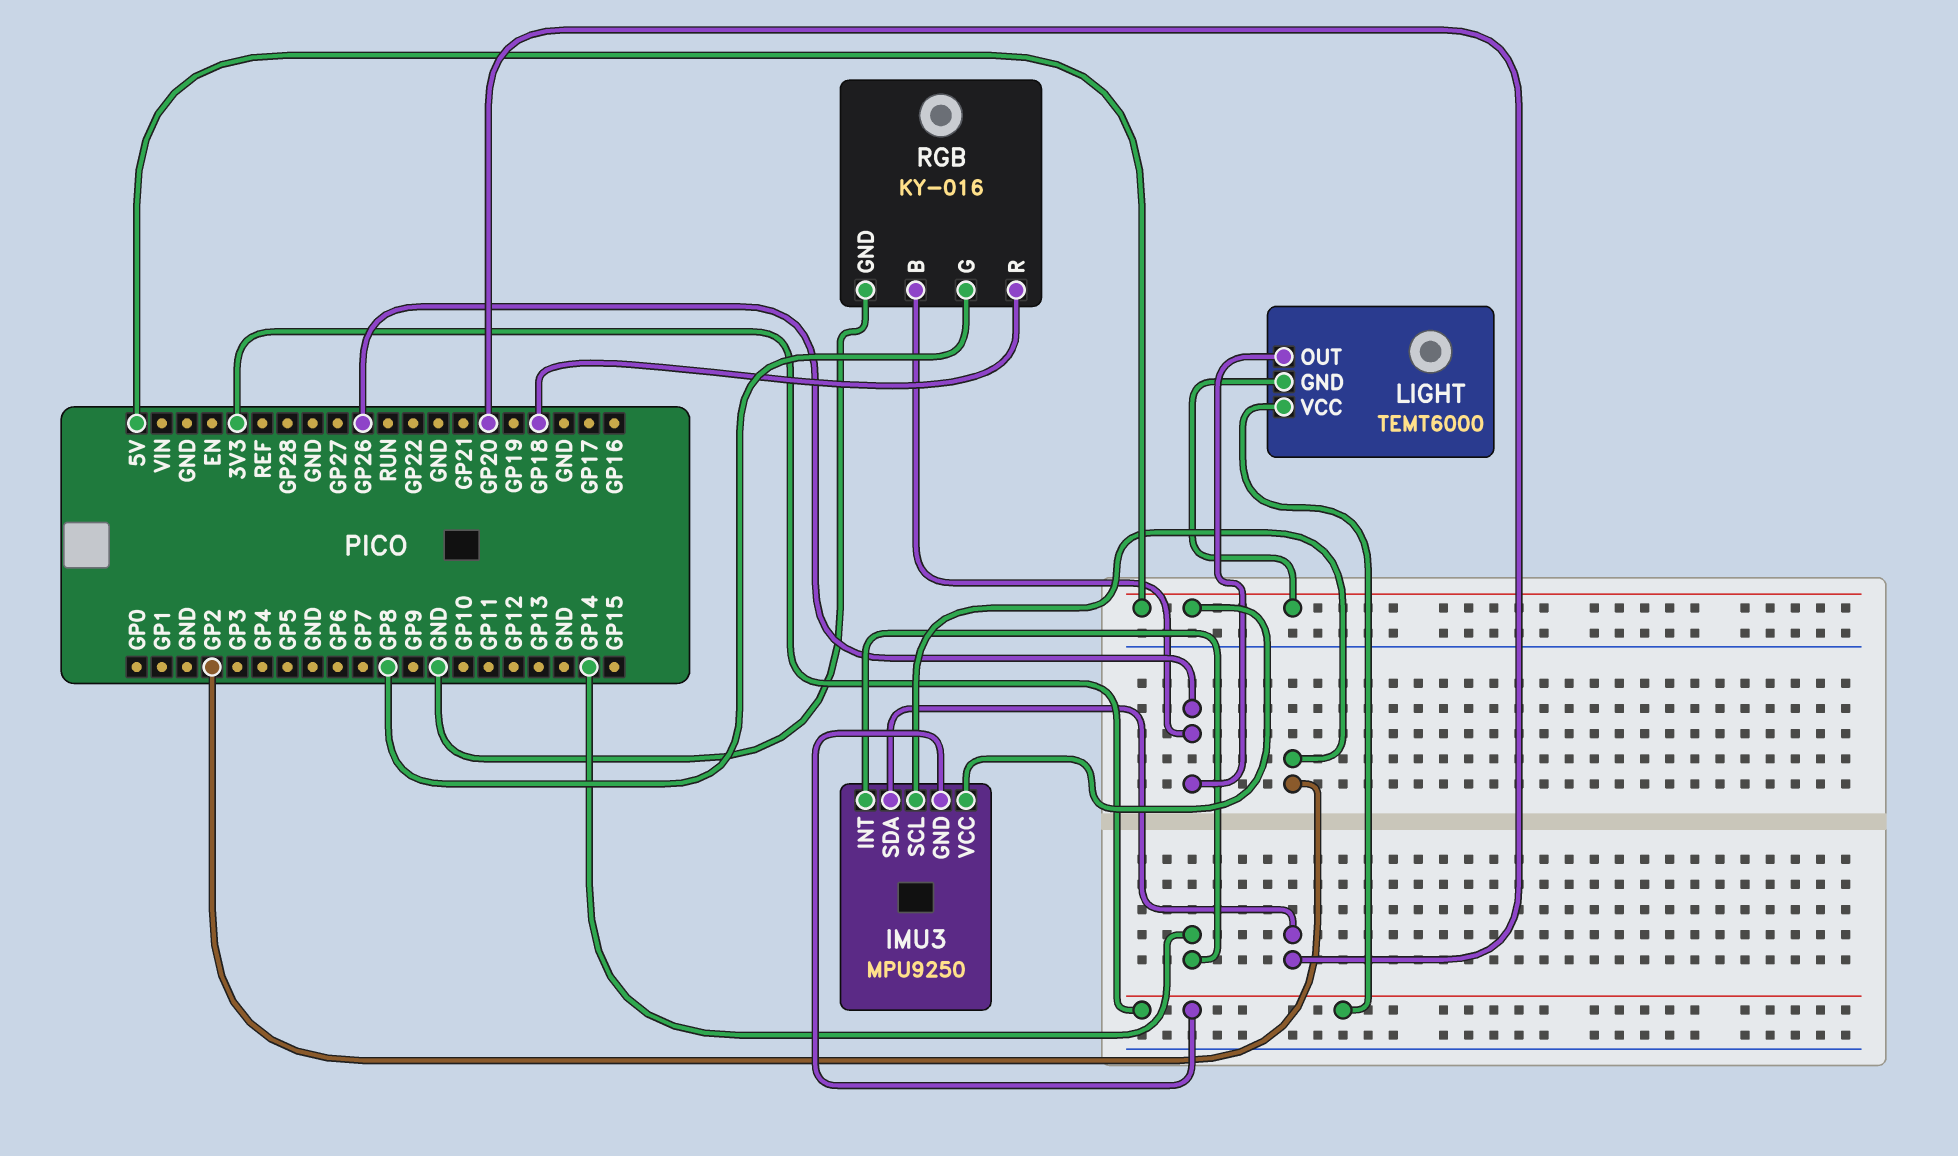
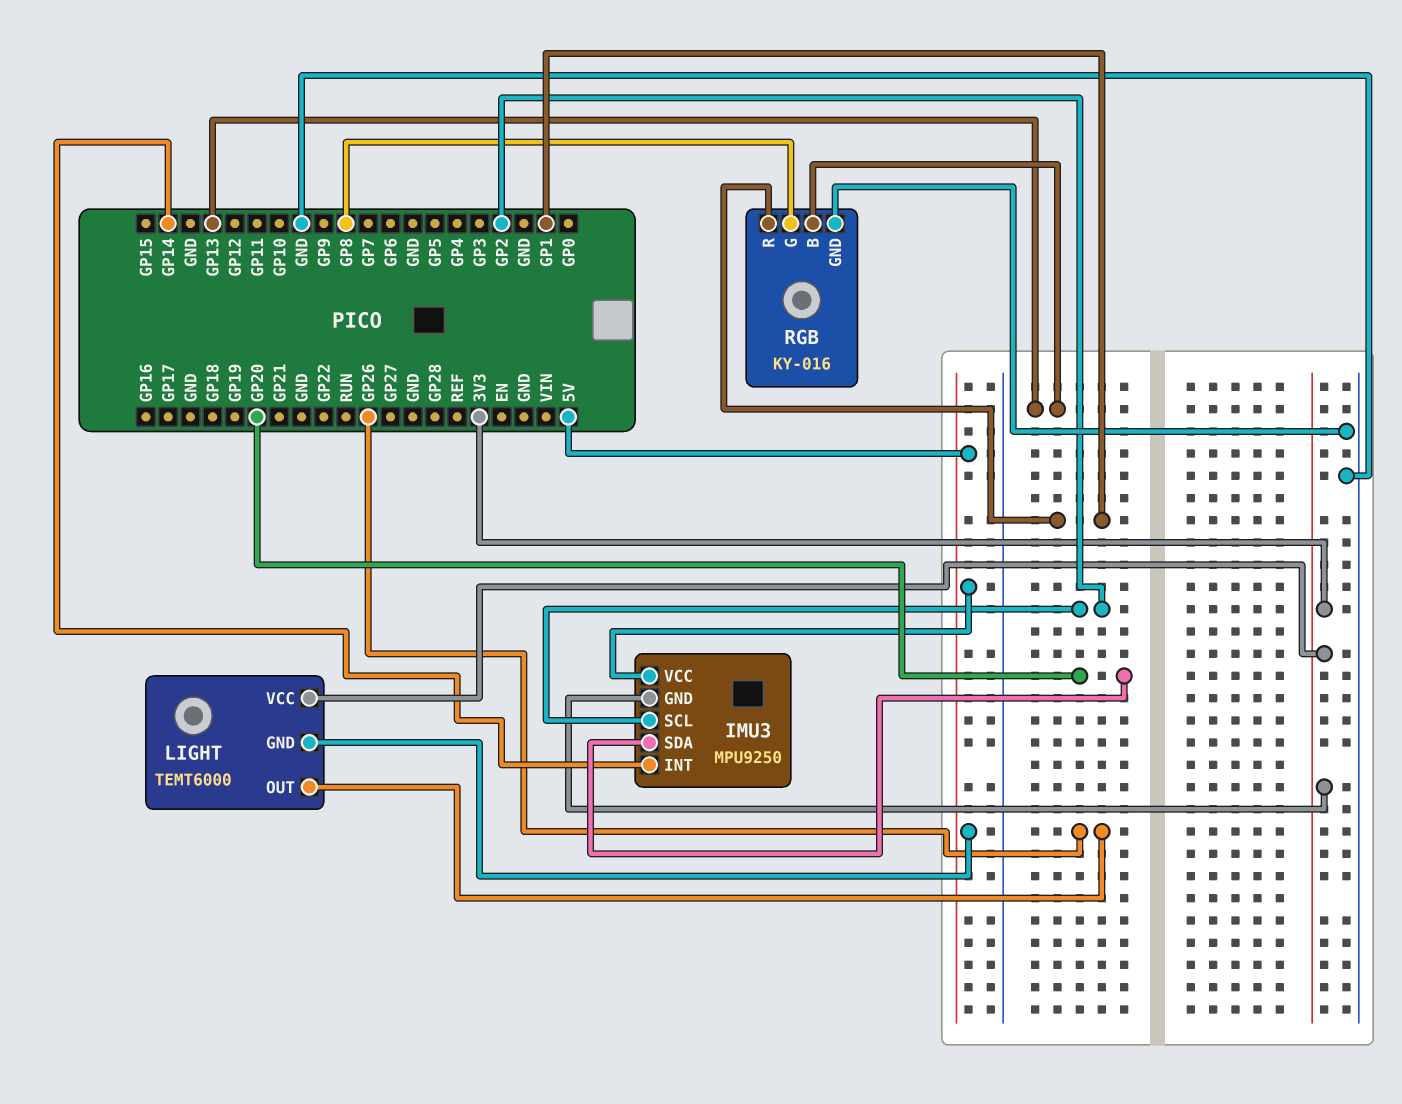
RGB pin B: GP26 -> GP13
RGB pin R: GP18 -> GP1

